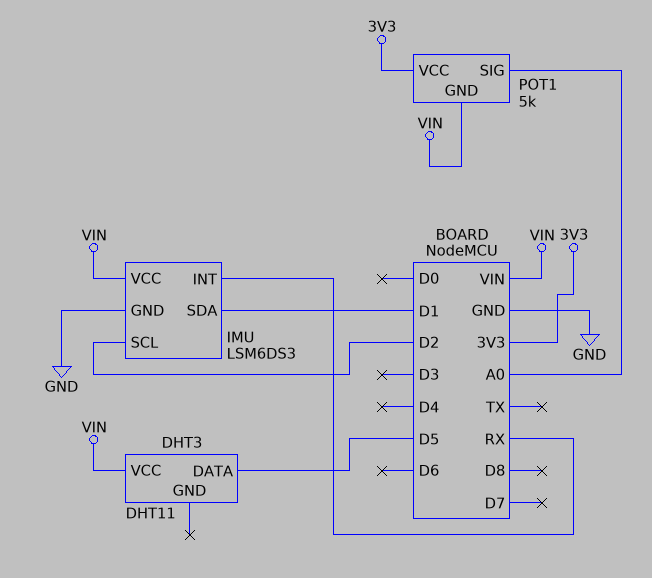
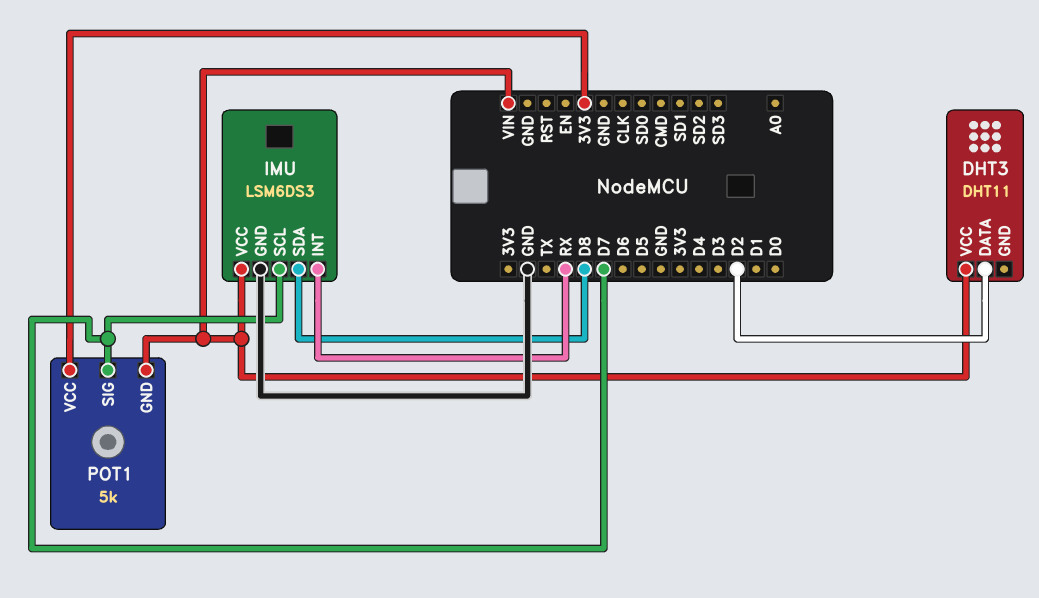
DHT3 pin DATA: D5 -> D2
IMU pin SCL: D2 -> D7
IMU pin SDA: D1 -> D8
POT1 pin SIG: A0 -> D7

